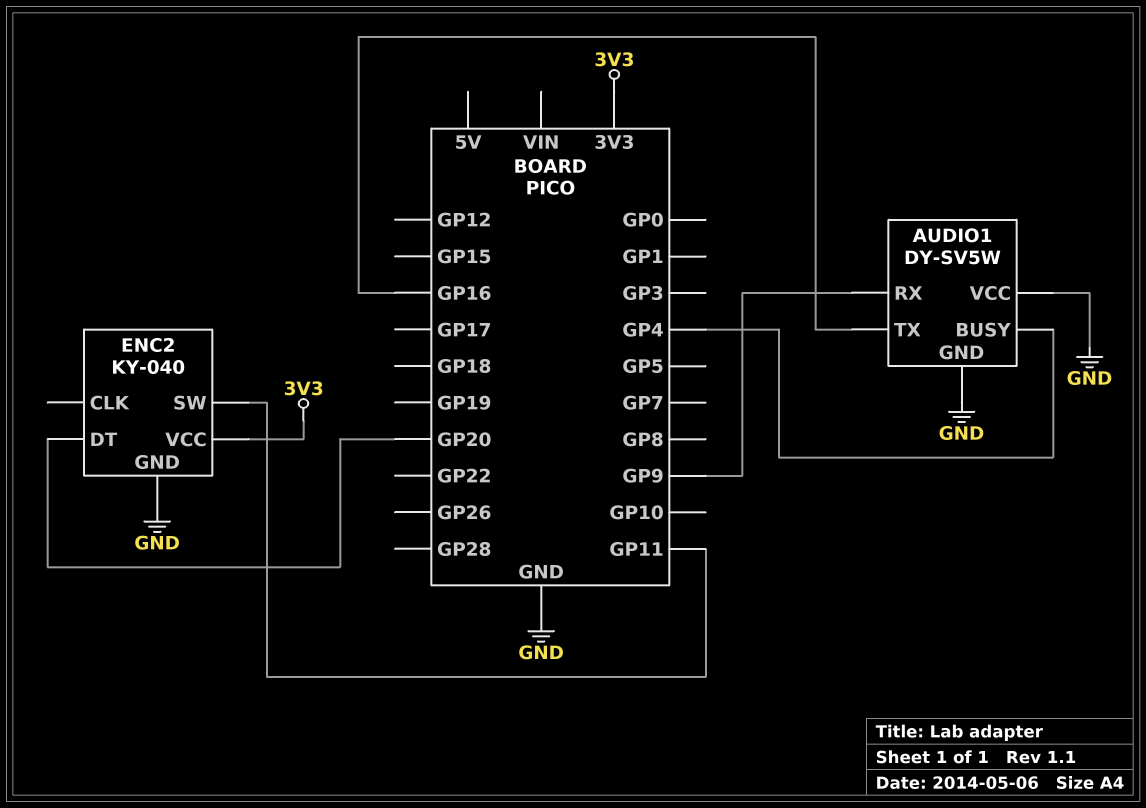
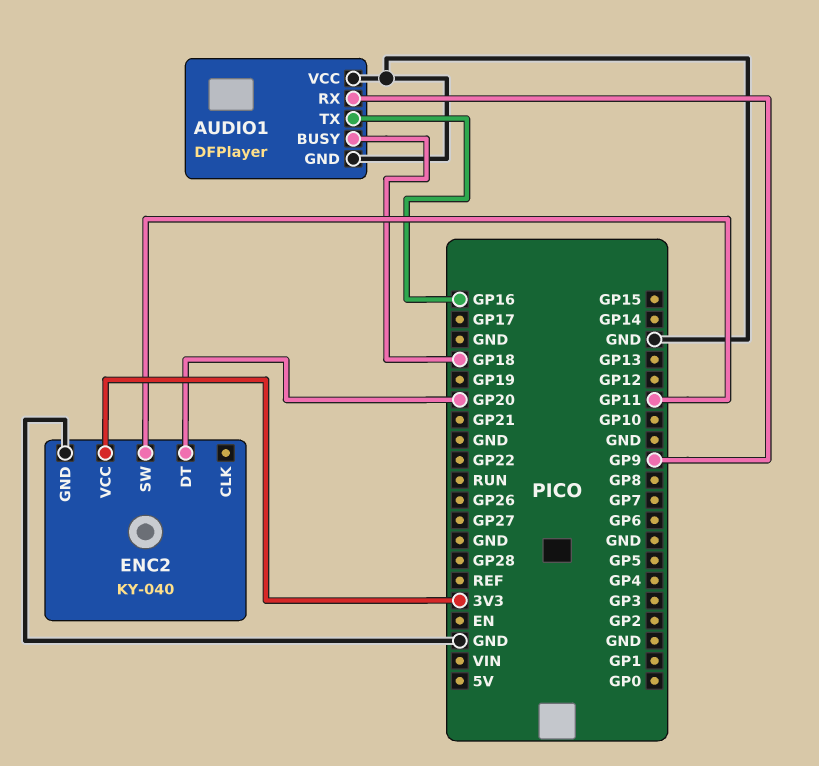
AUDIO1: DY-SV5W -> DFPlayer
AUDIO1 pin BUSY: GP4 -> GP18

